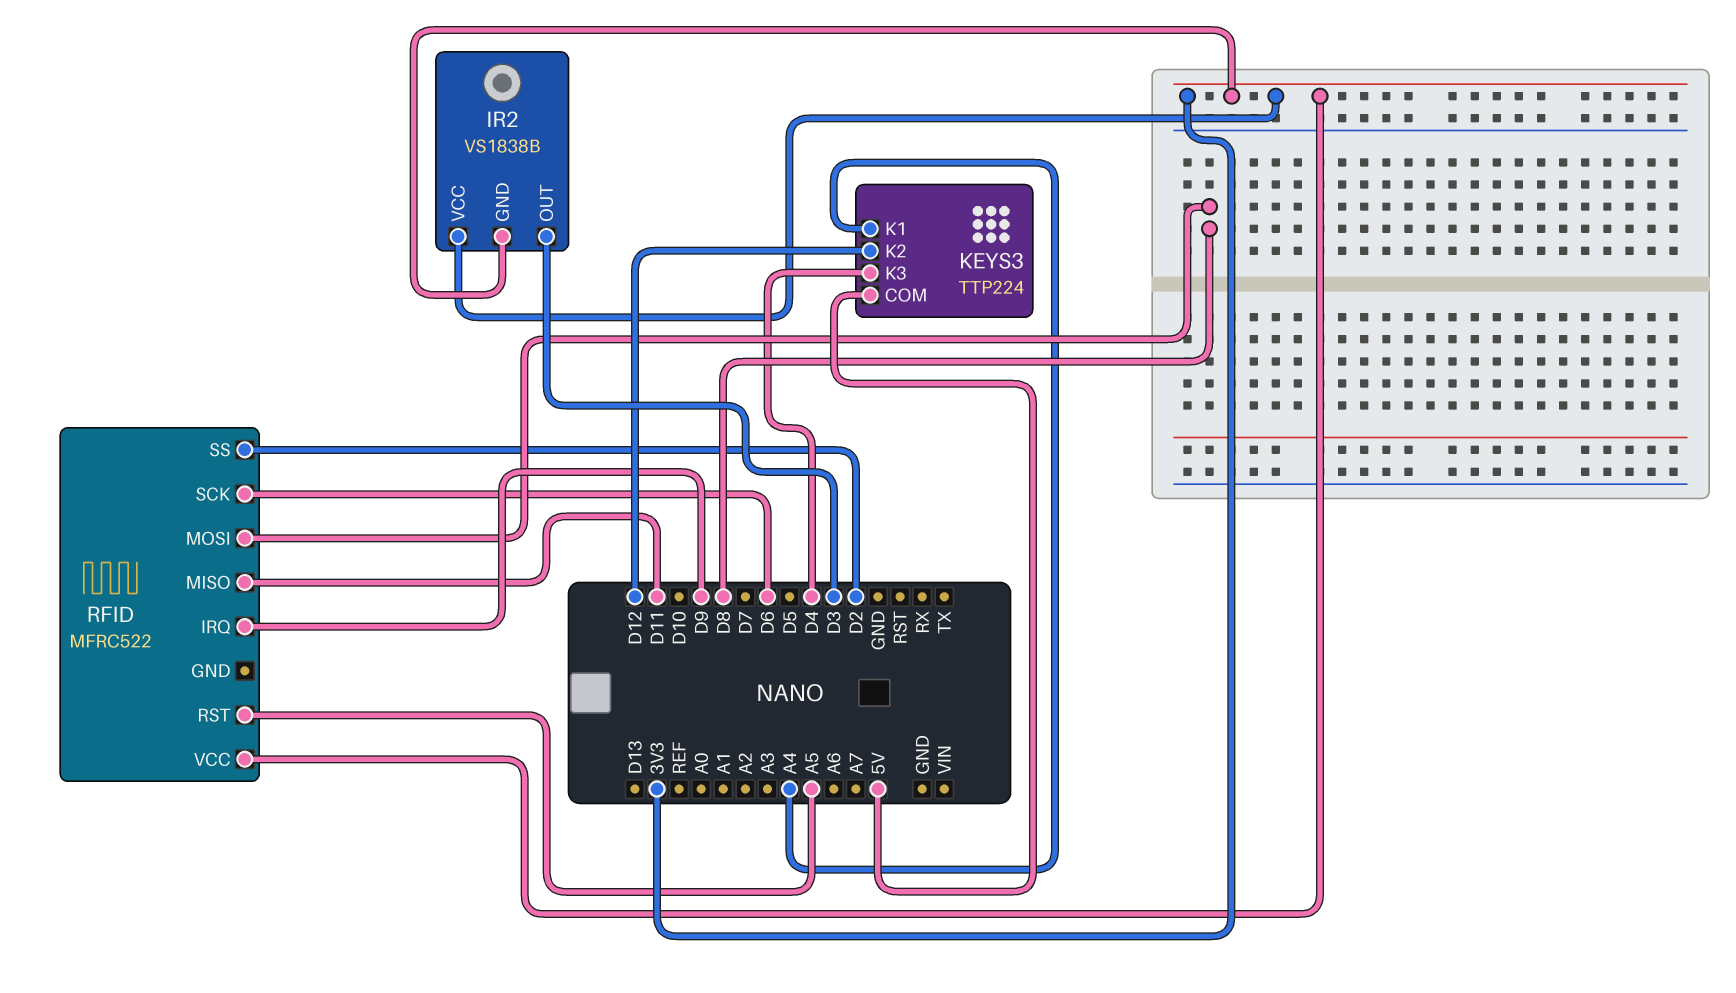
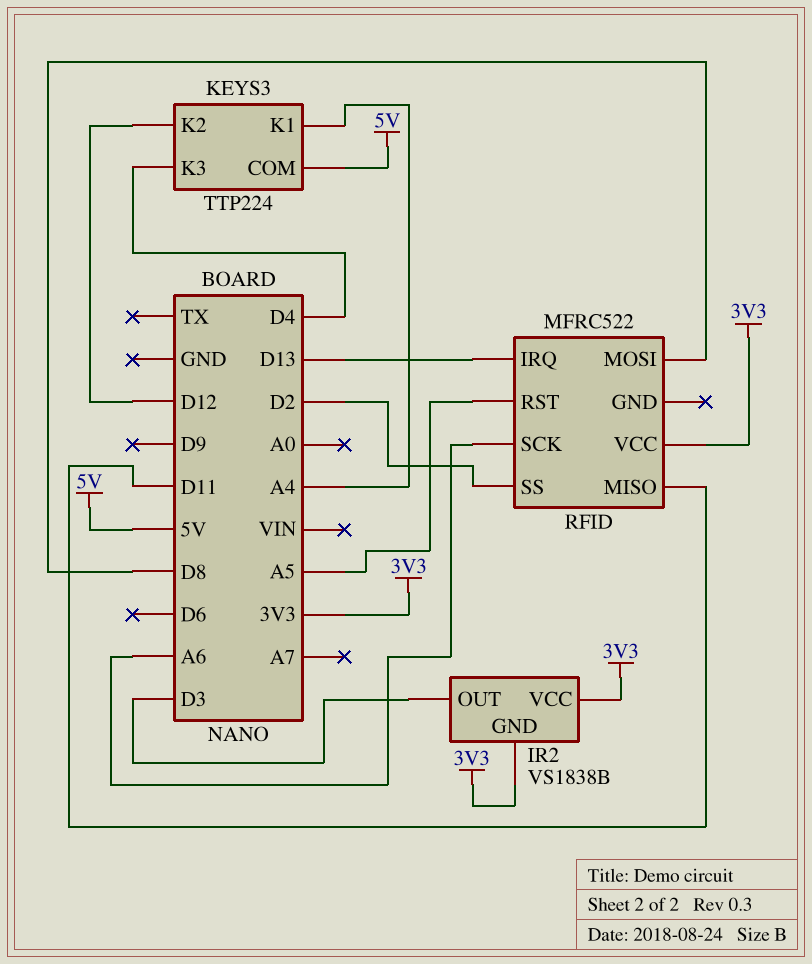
RFID pin IRQ: D9 -> D13
RFID pin SCK: D6 -> A6

